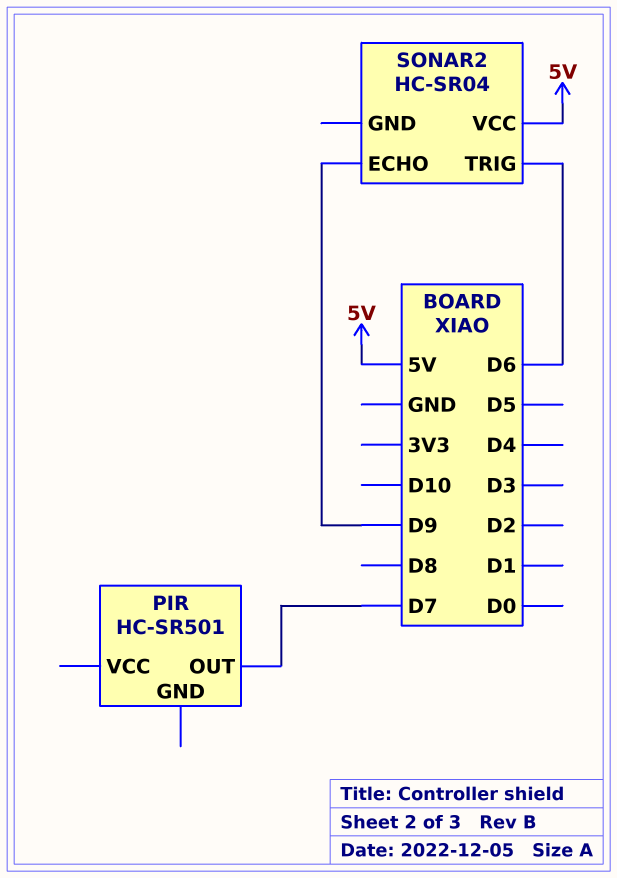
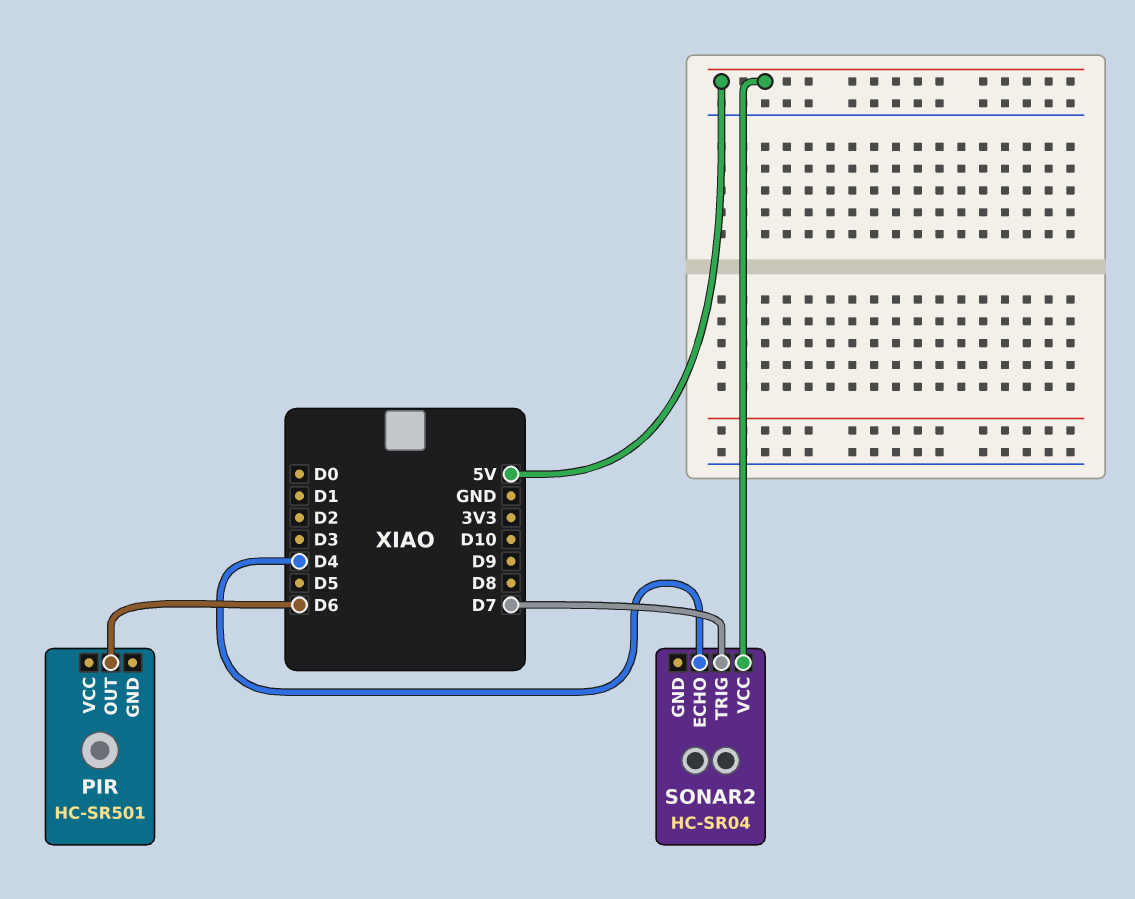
PIR pin OUT: D7 -> D6
SONAR2 pin ECHO: D9 -> D4
SONAR2 pin TRIG: D6 -> D7

